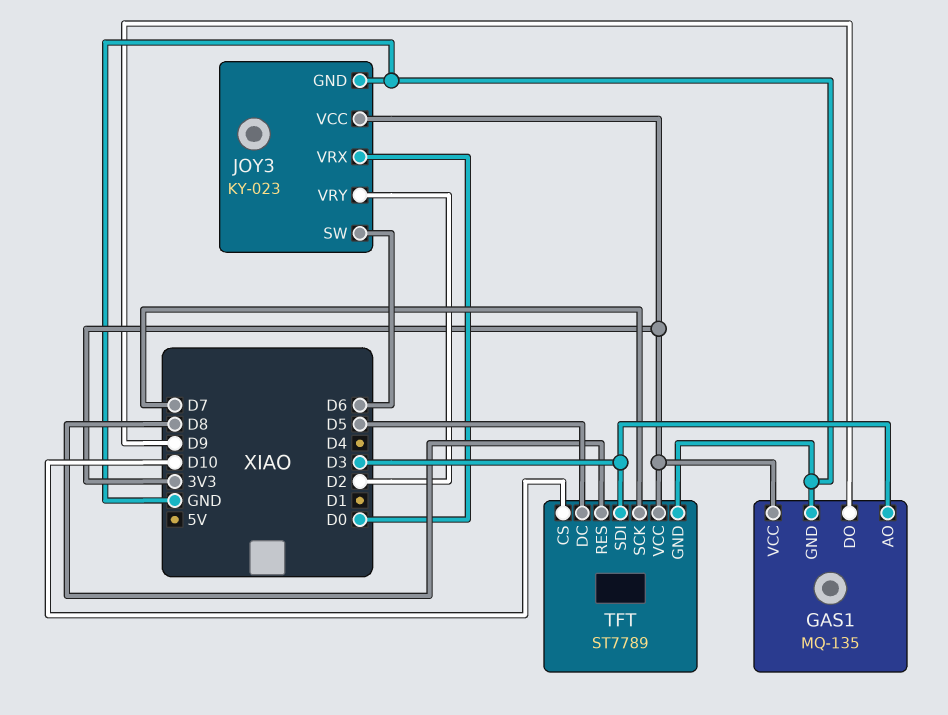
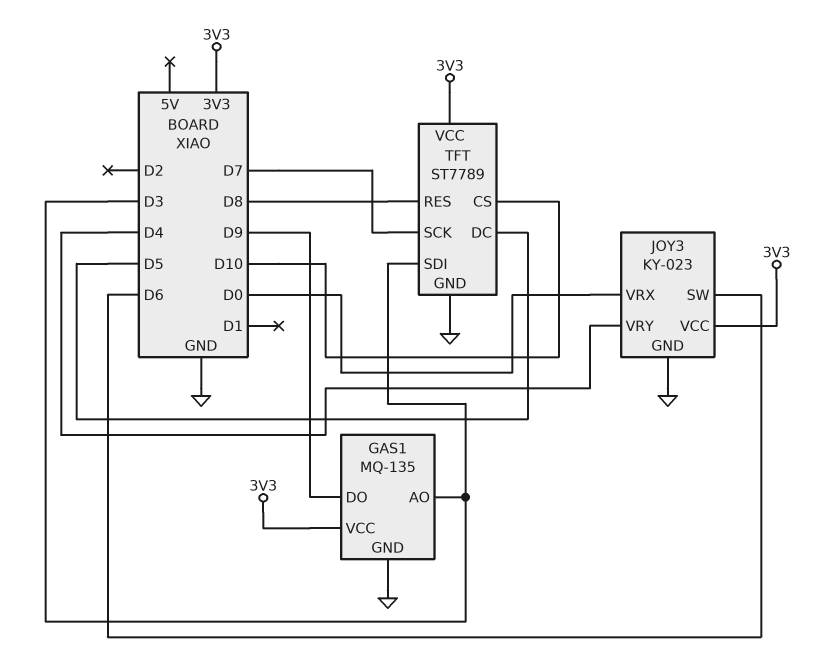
JOY3 pin VRY: D2 -> D4

